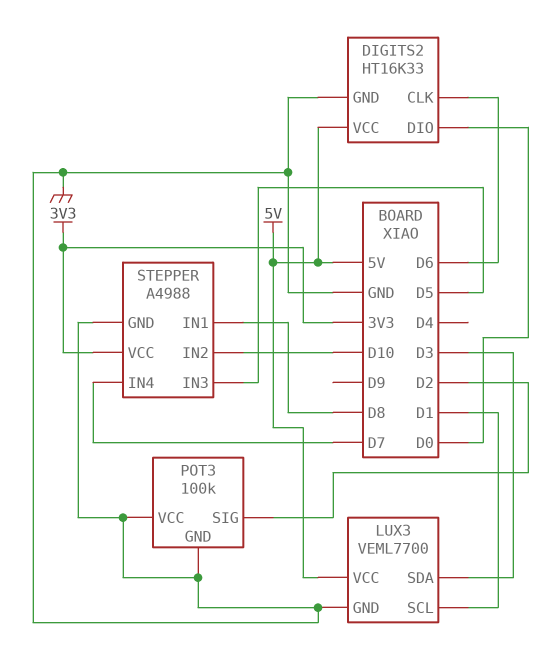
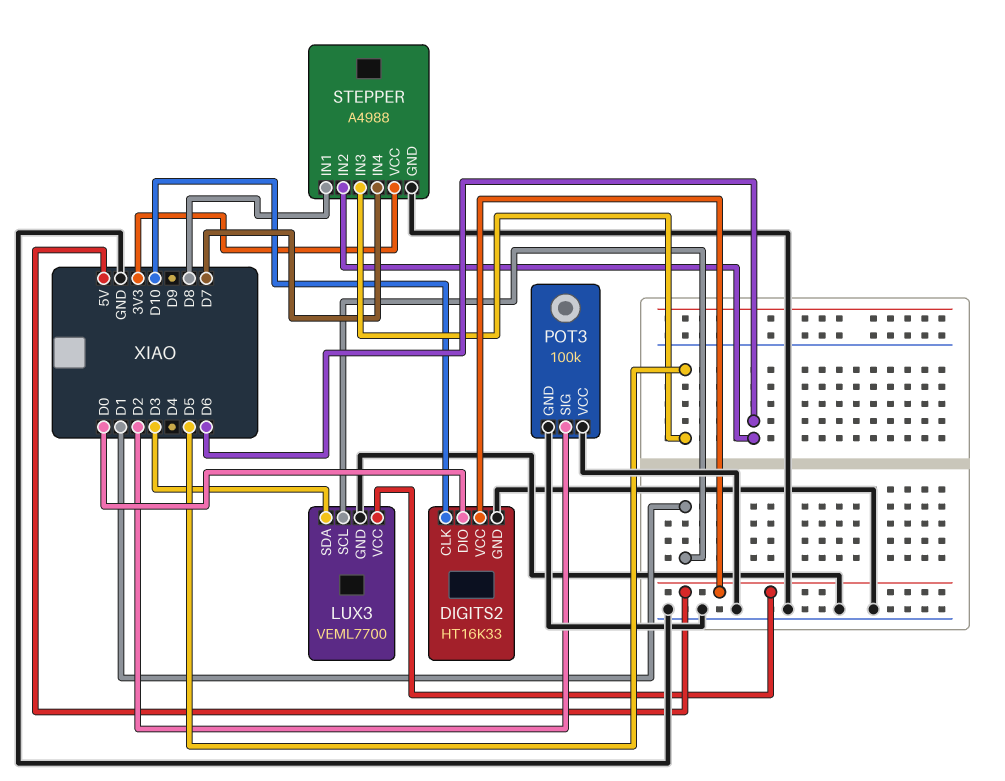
DIGITS2 pin CLK: D6 -> D10
STEPPER pin IN2: D10 -> D6

